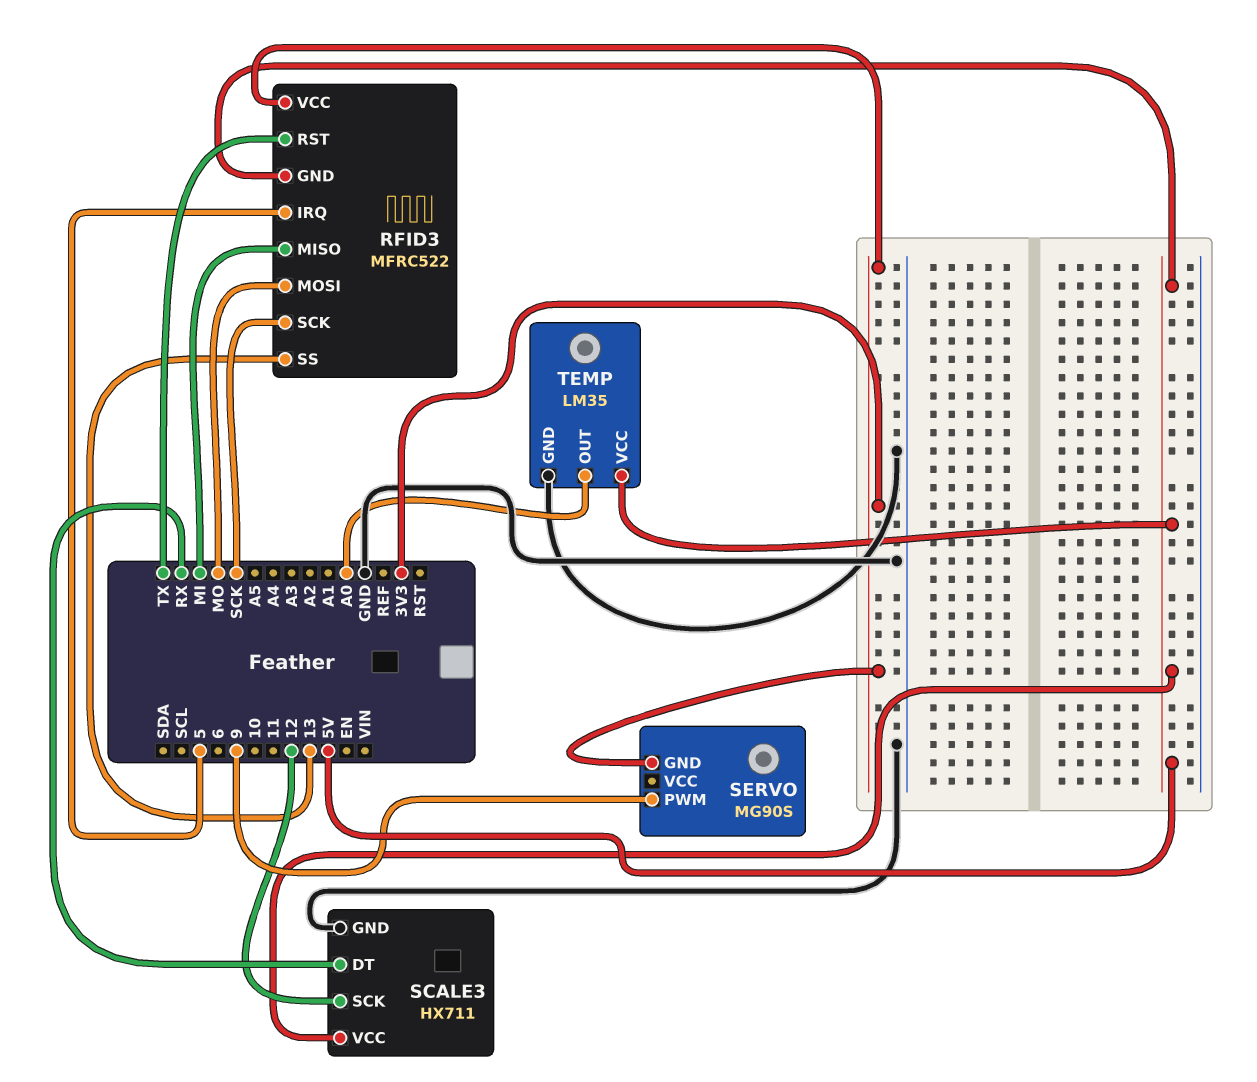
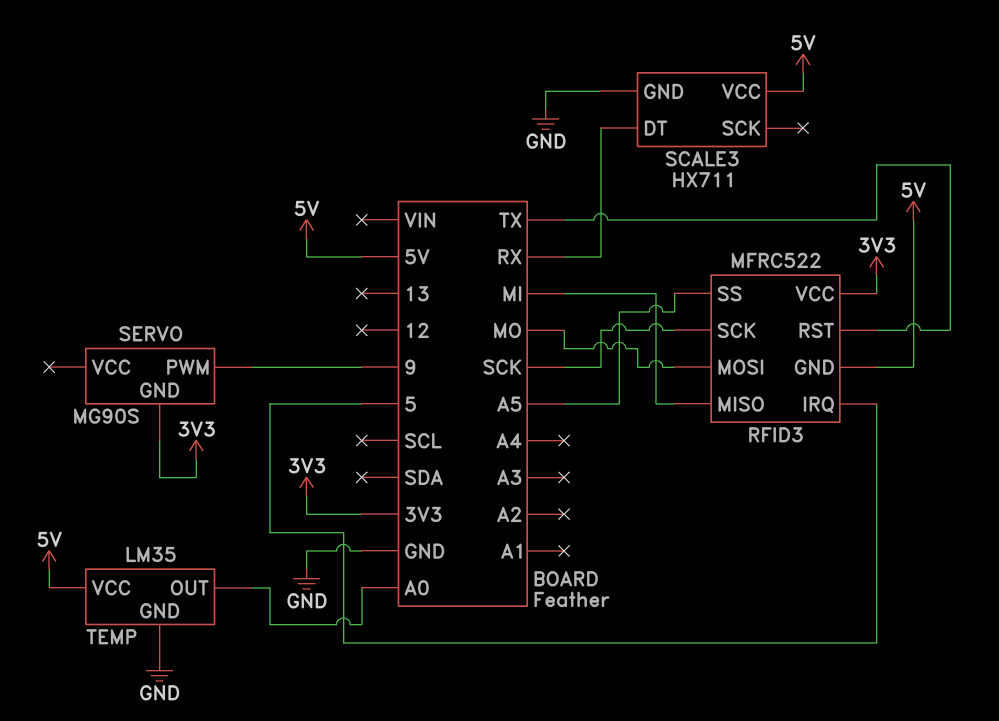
RFID3 pin SS: 13 -> A5
SCALE3 pin SCK: 12 -> none

